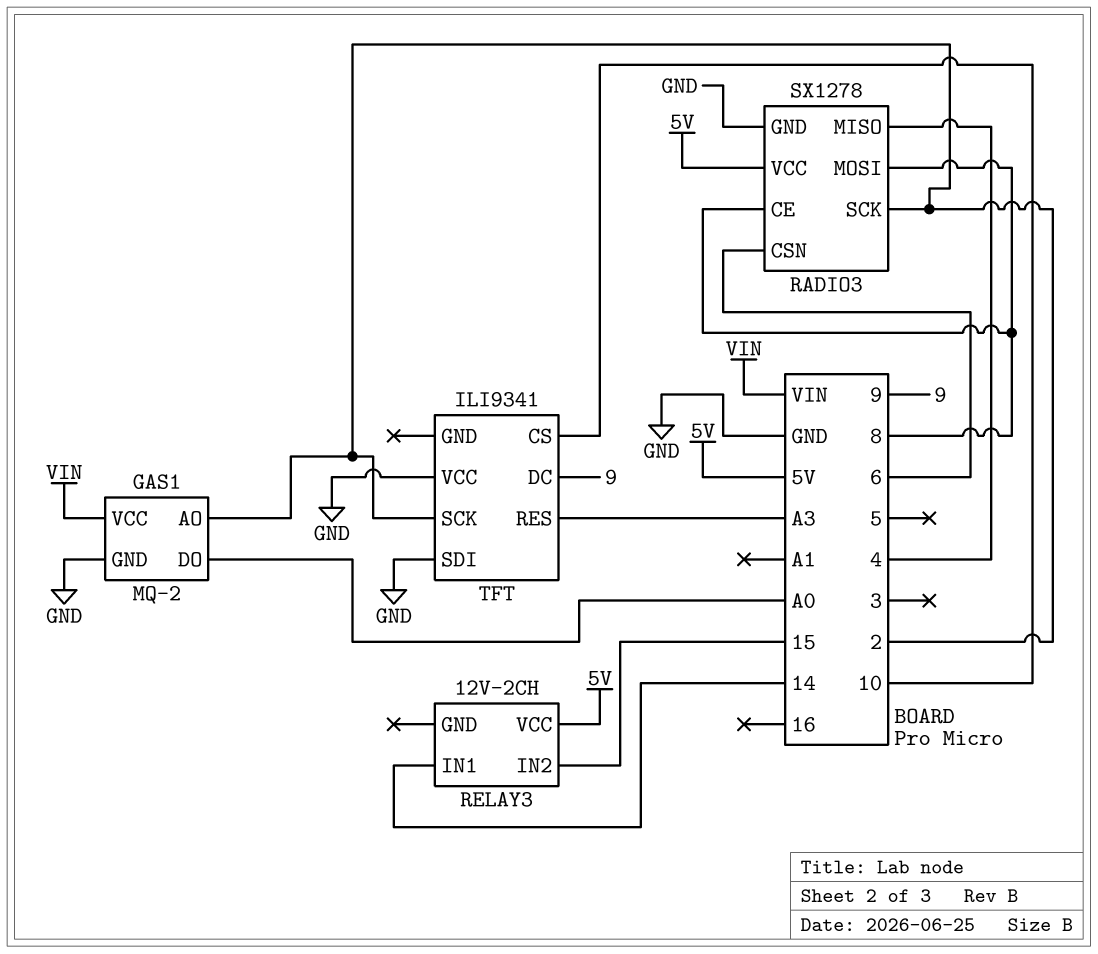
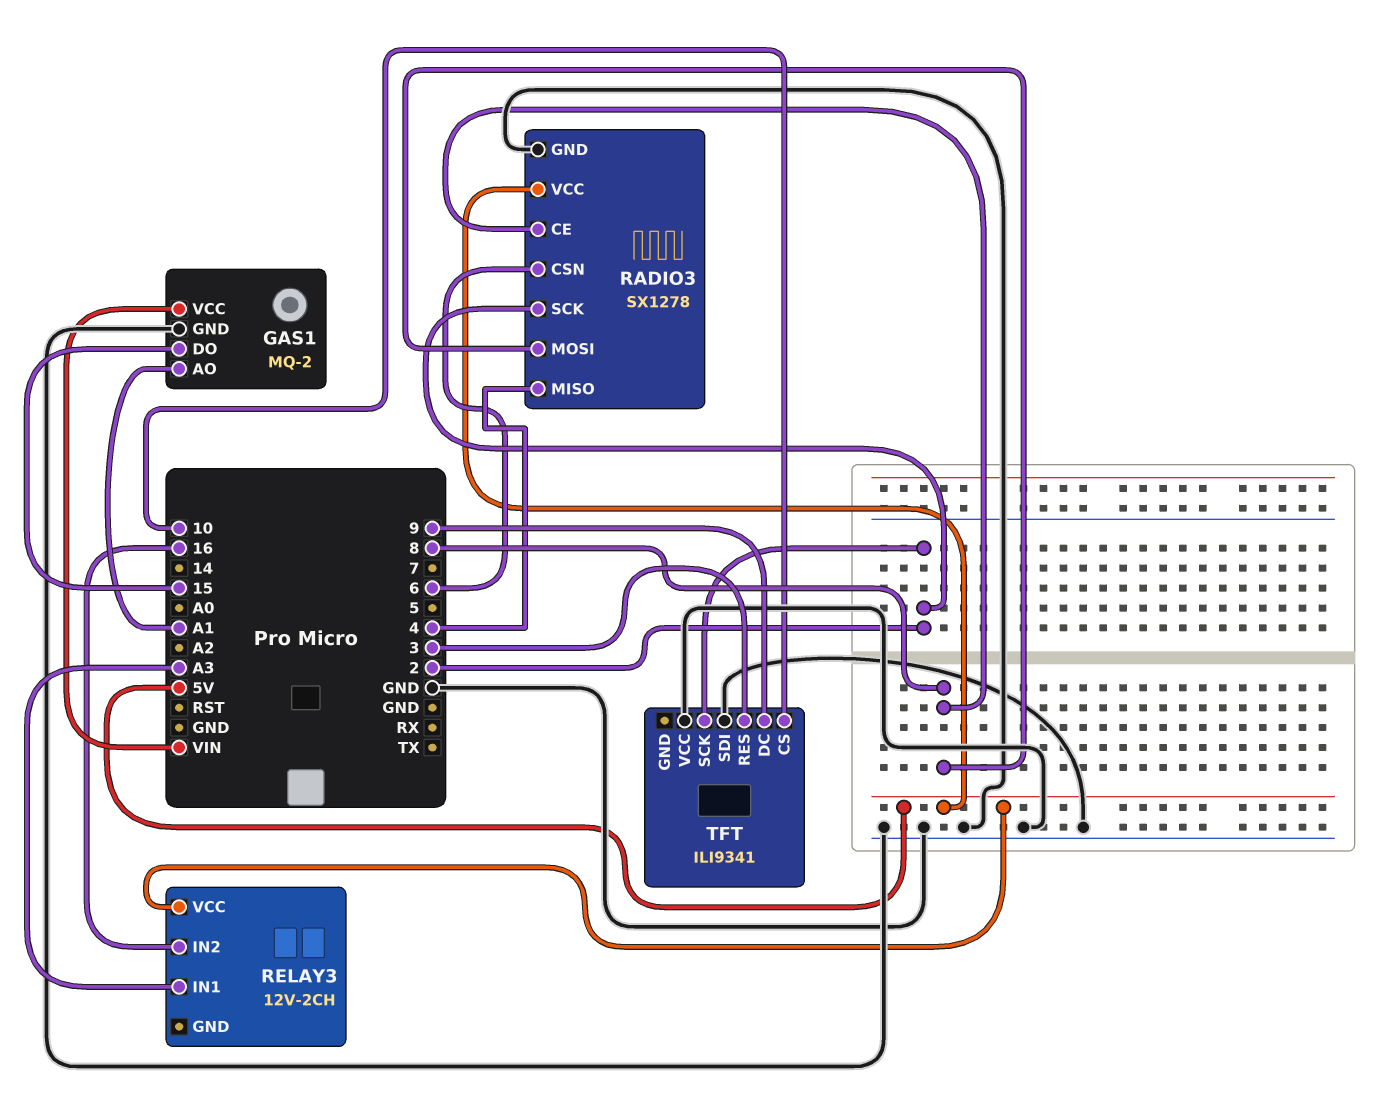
GAS1 pin AO: 2 -> A1
GAS1 pin DO: A0 -> 15
RELAY3 pin IN1: 14 -> A3
RELAY3 pin IN2: 15 -> 16
TFT pin RES: A3 -> 3

